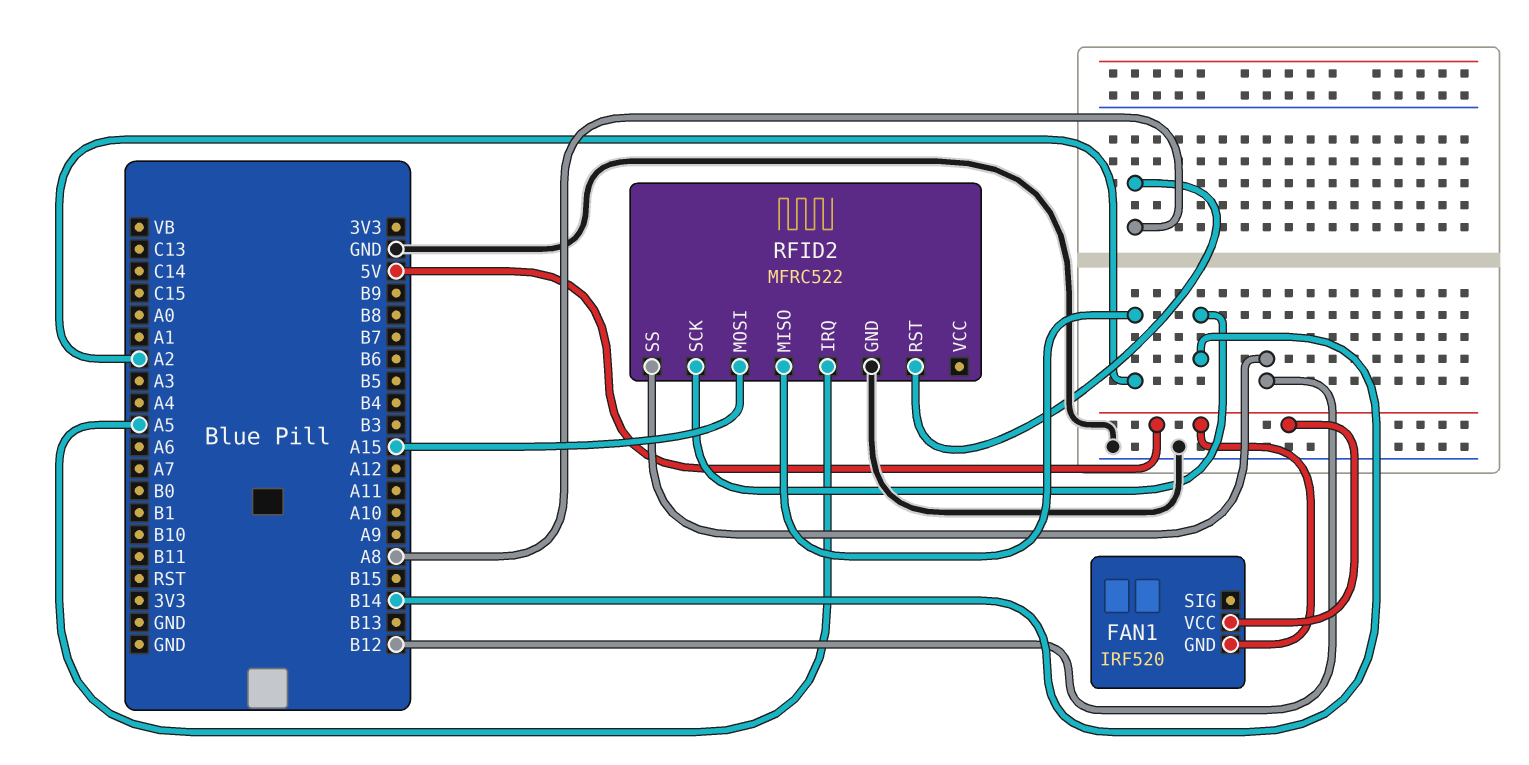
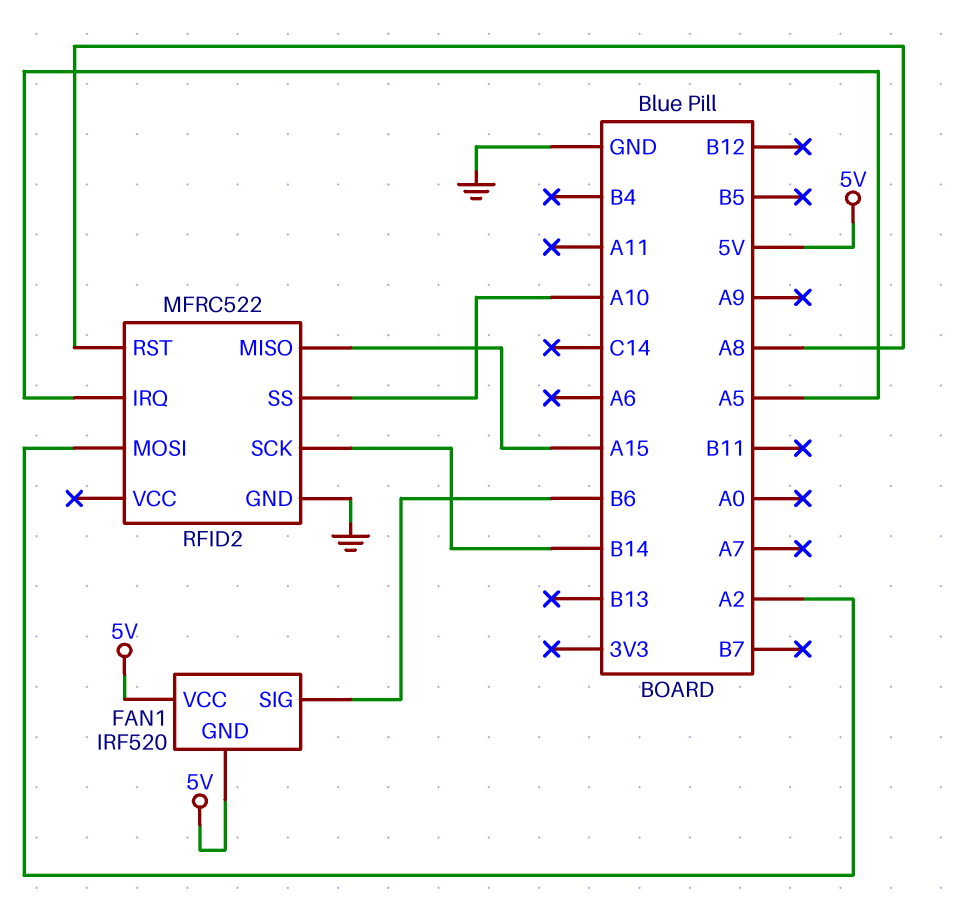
FAN1 pin SIG: none -> B6
RFID2 pin MISO: A2 -> A15
RFID2 pin MOSI: A15 -> A2
RFID2 pin SS: B12 -> A10

